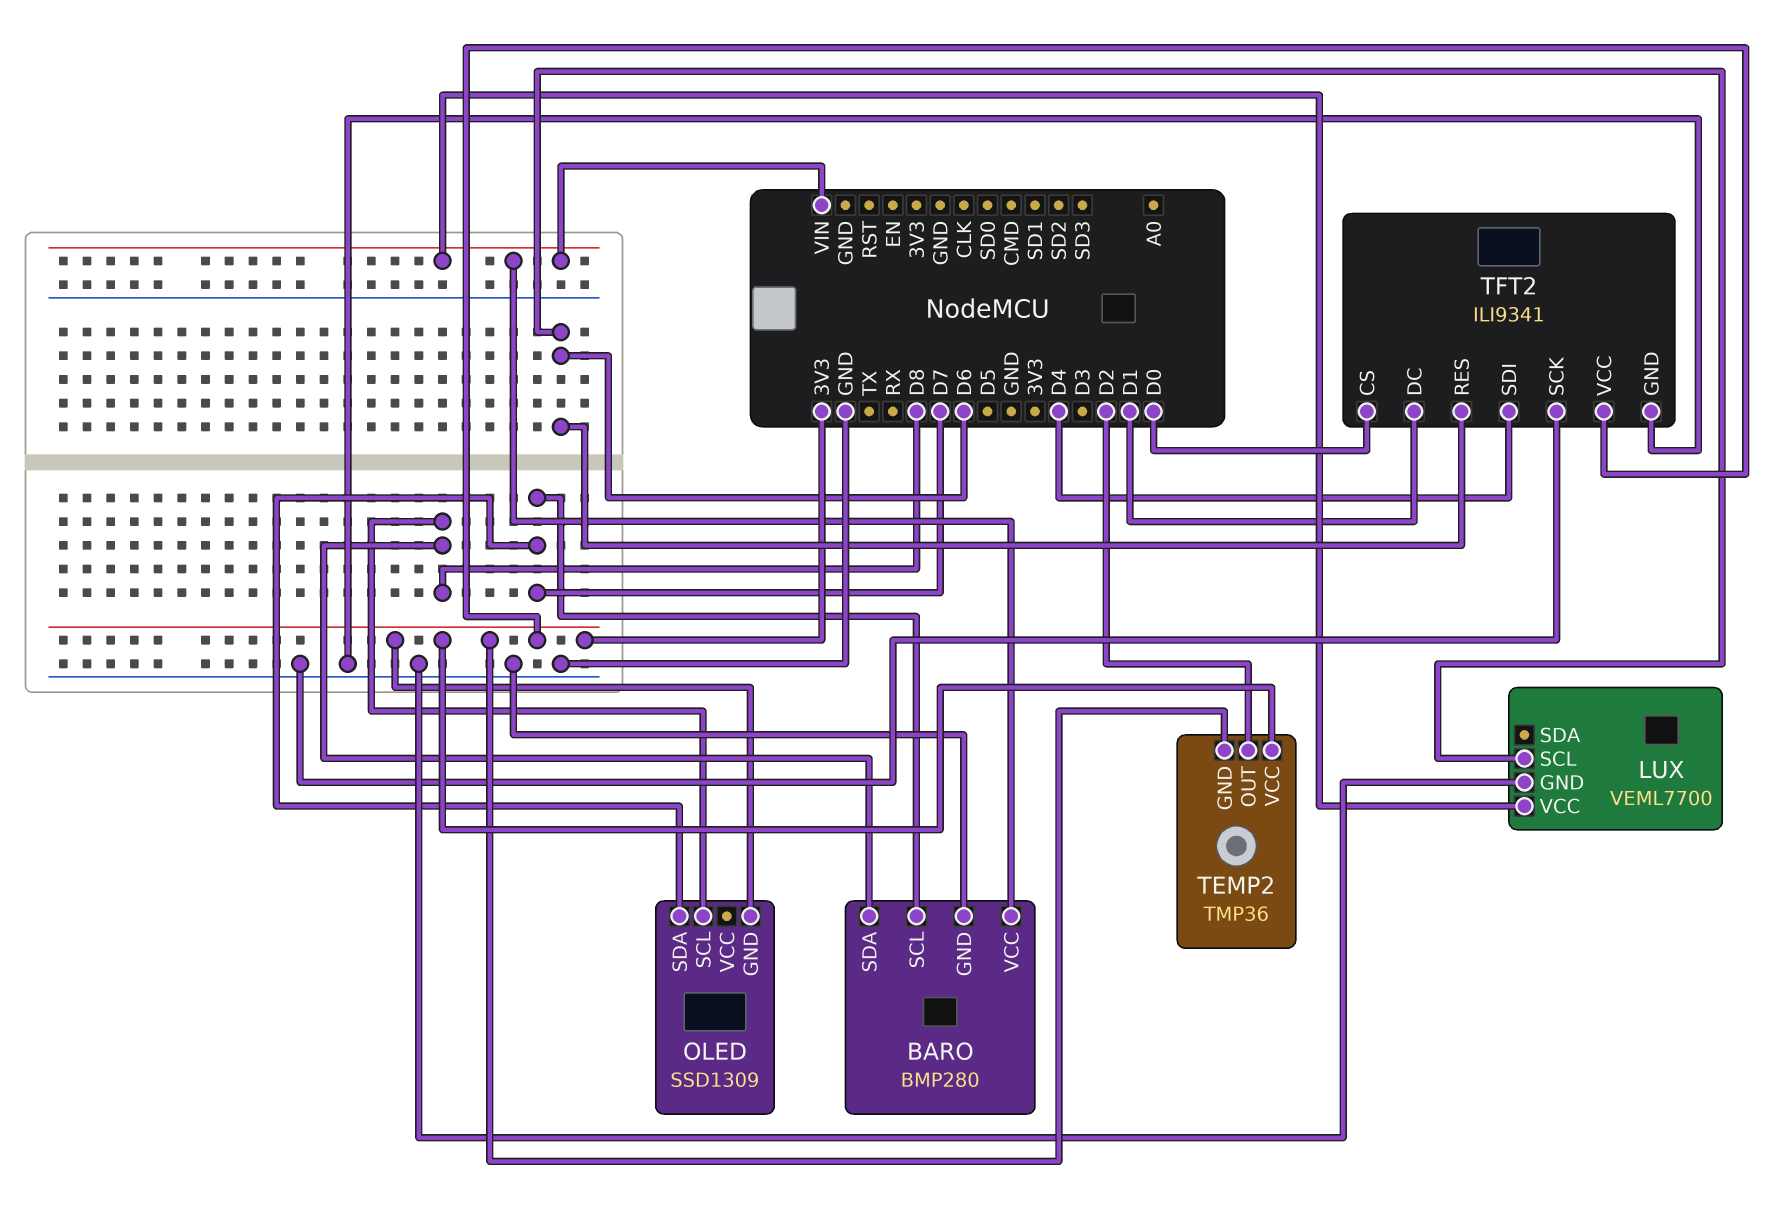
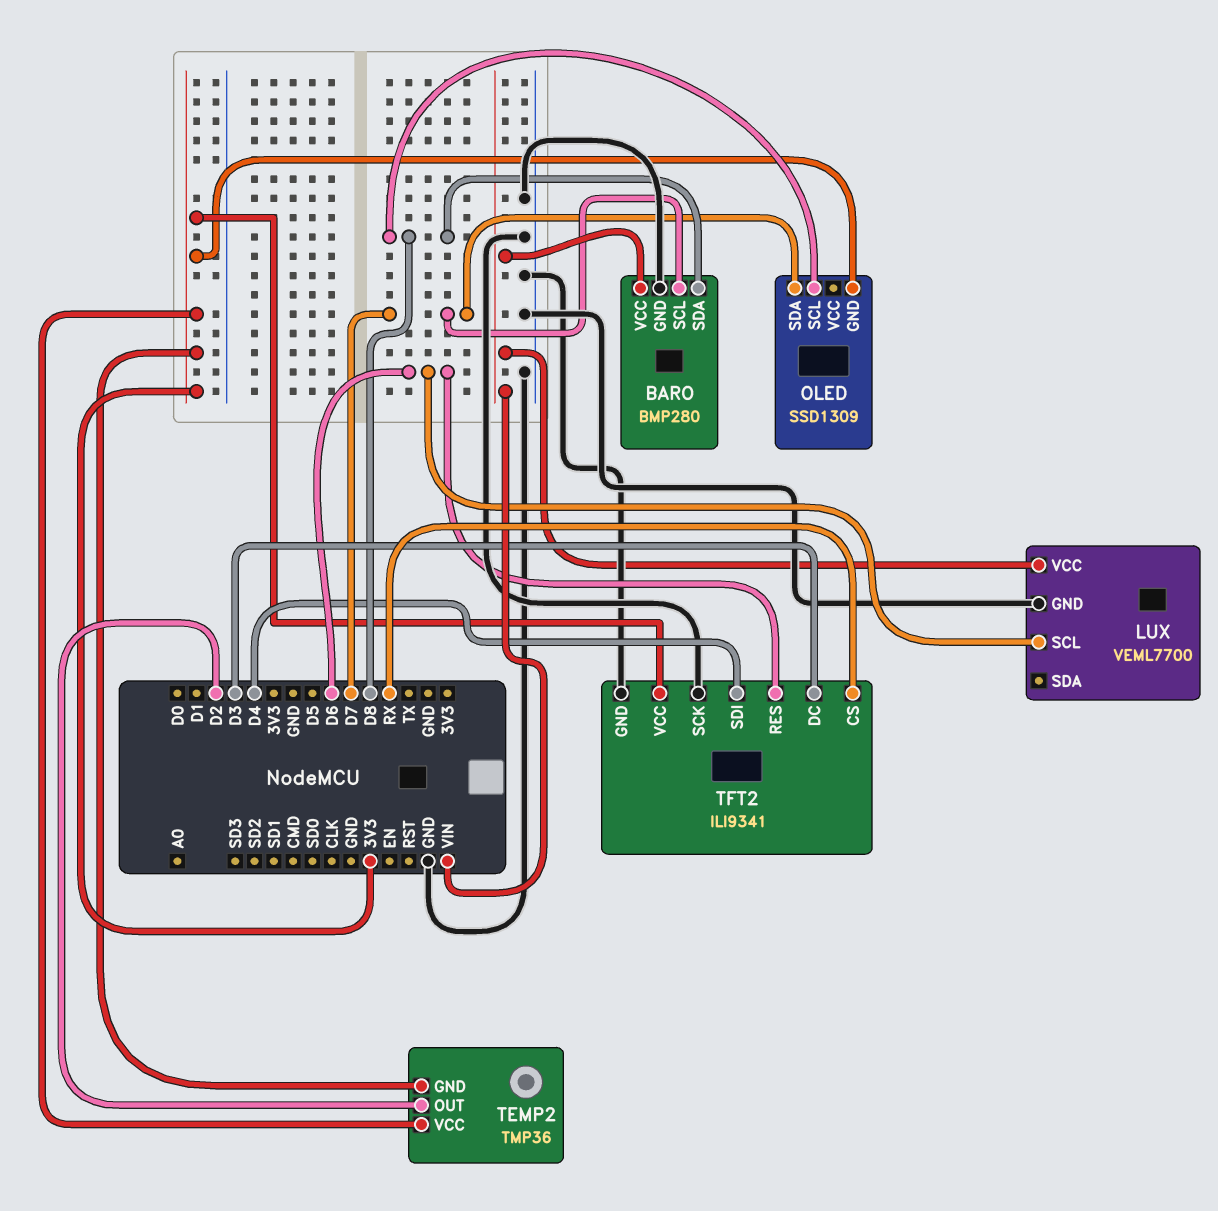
TFT2 pin CS: D0 -> RX
TFT2 pin DC: D1 -> D3

